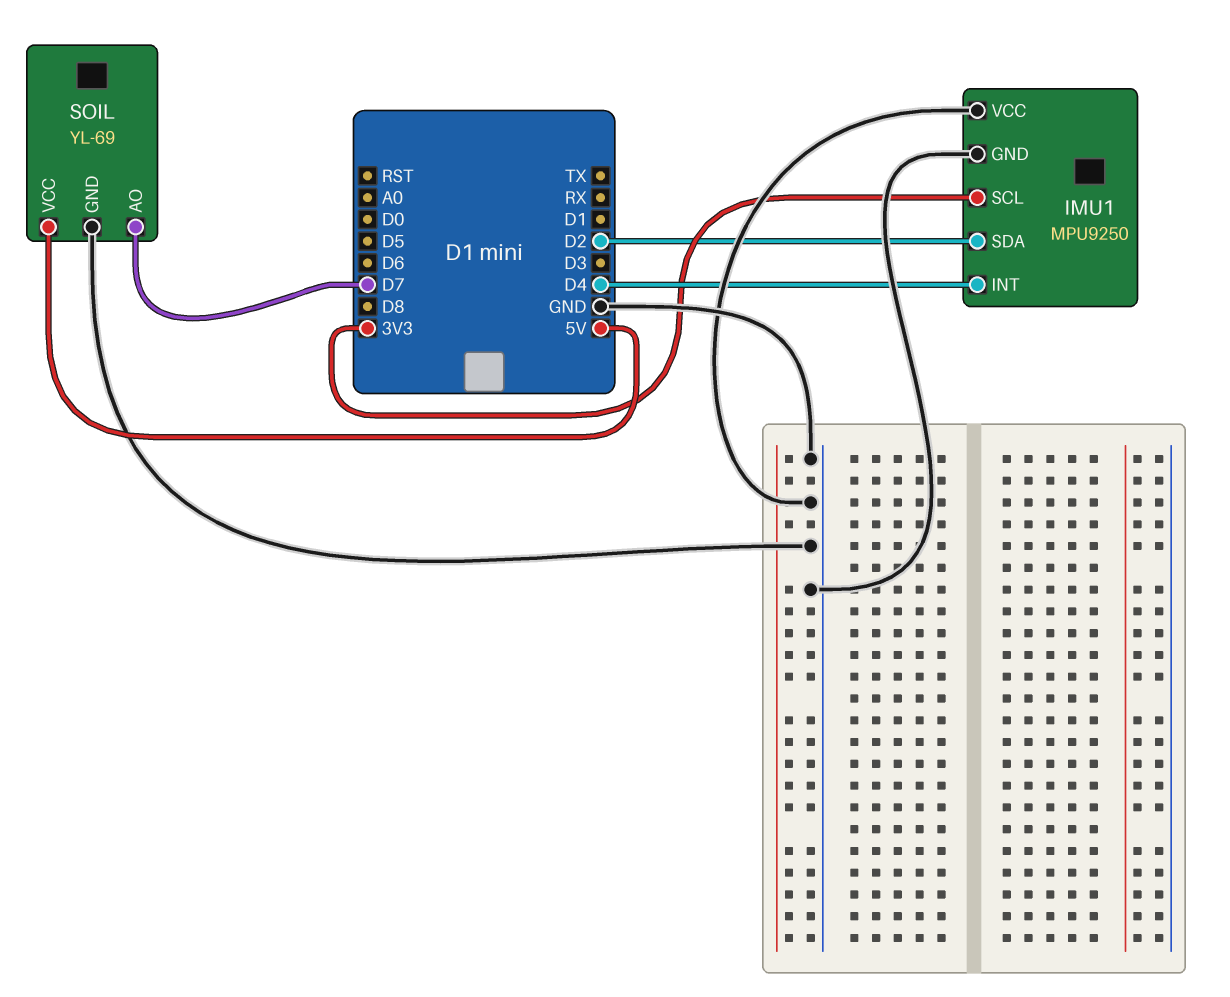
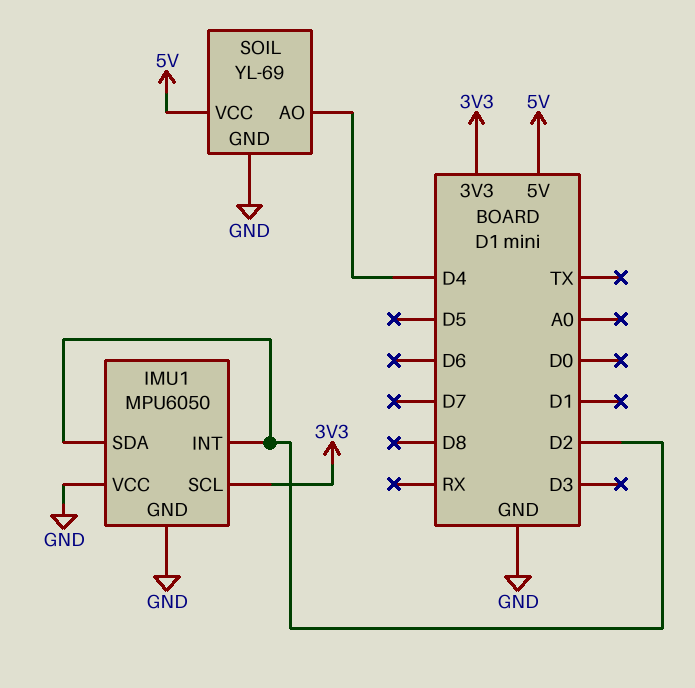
IMU1: MPU9250 -> MPU6050
IMU1 pin INT: D4 -> D2
SOIL pin AO: D7 -> D4

